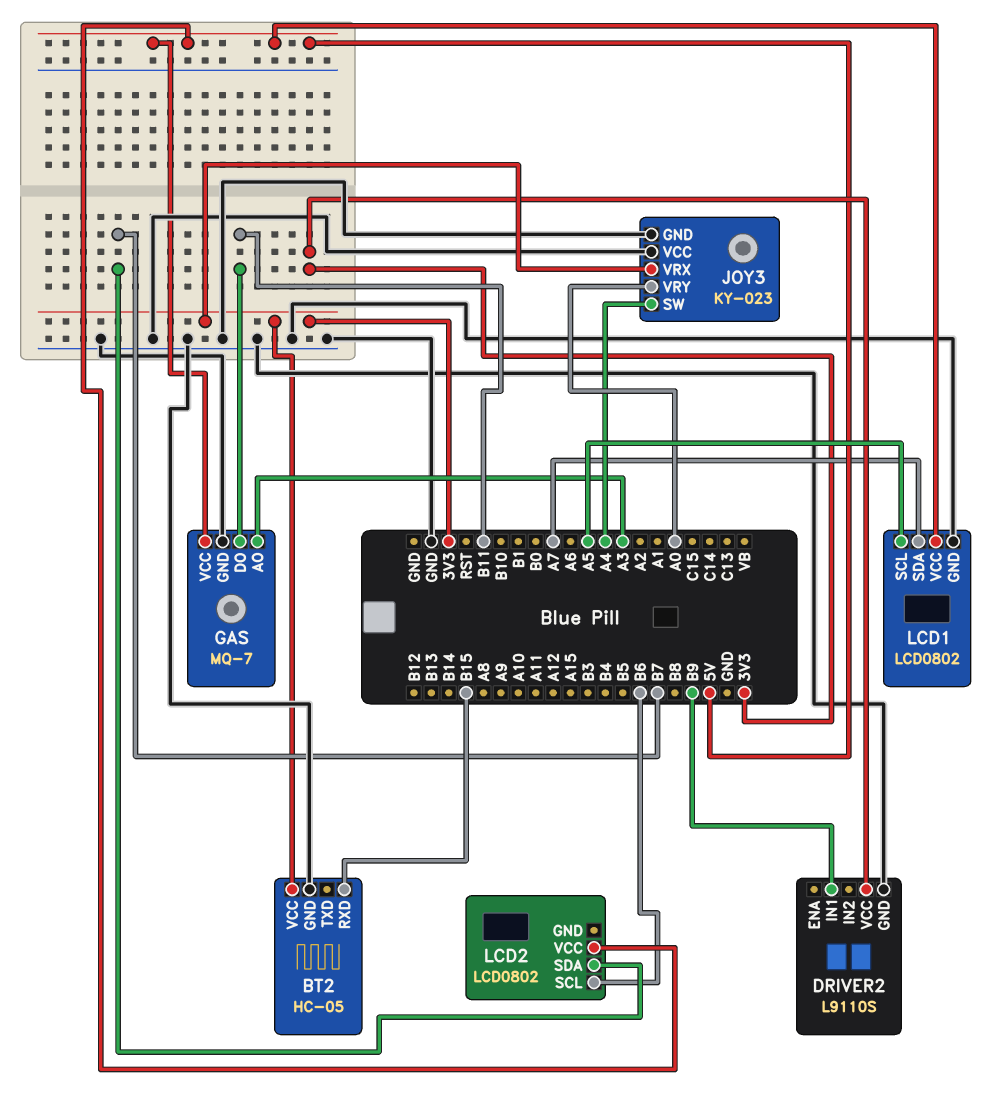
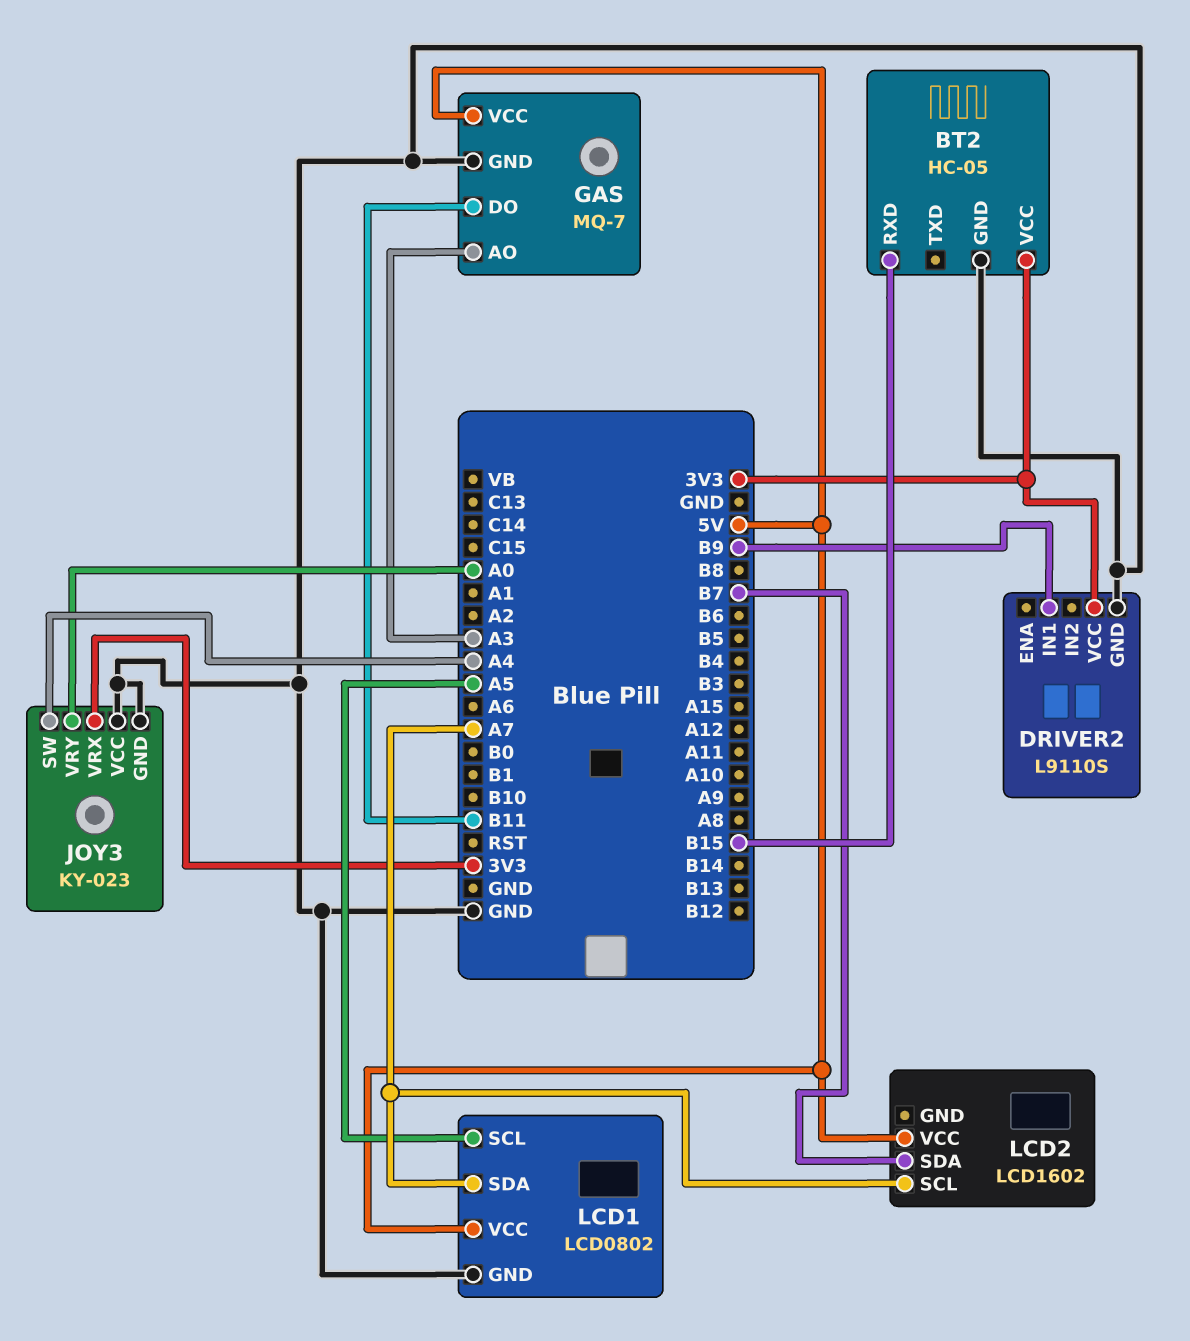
LCD2: LCD0802 -> LCD1602
LCD2 pin SCL: B6 -> A7

